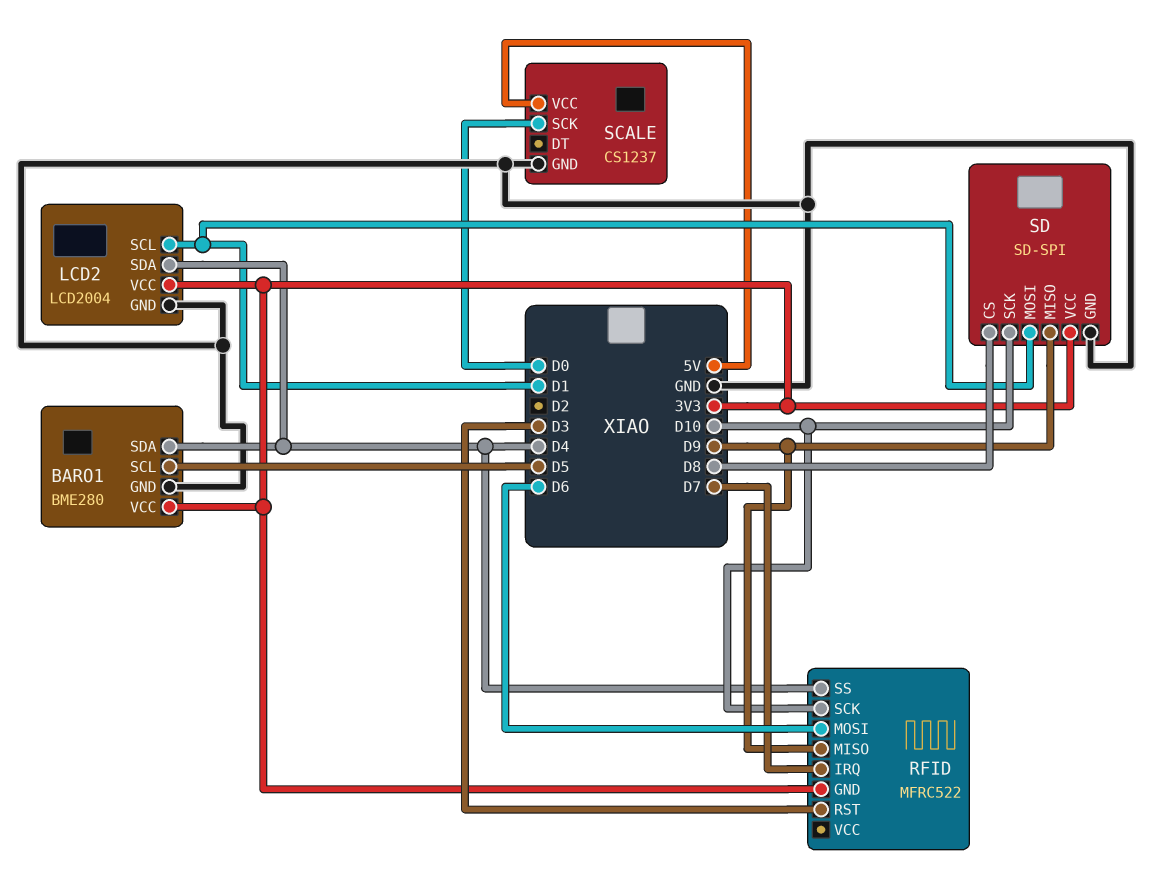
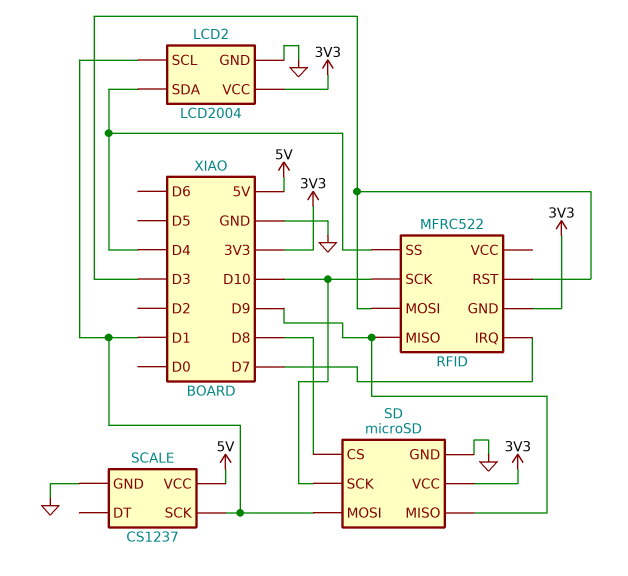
BARO1: BME280 -> none
BARO1 pin GND: GND -> none
BARO1 pin SCL: D5 -> none
BARO1 pin SDA: D4 -> none
BARO1 pin VCC: 3V3 -> none
RFID pin MOSI: D6 -> D3
SCALE pin SCK: D0 -> D1
SD: SD-SPI -> microSD

